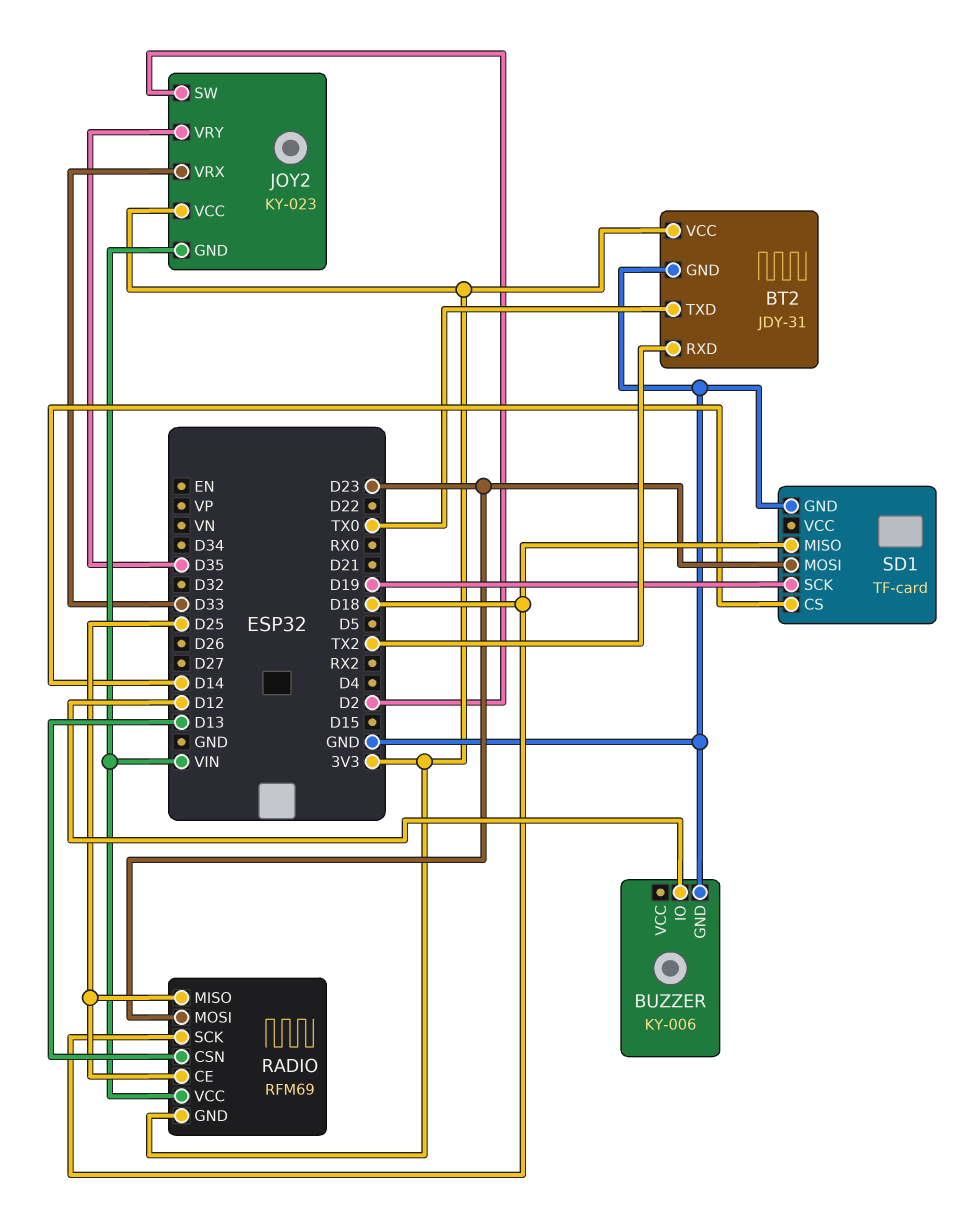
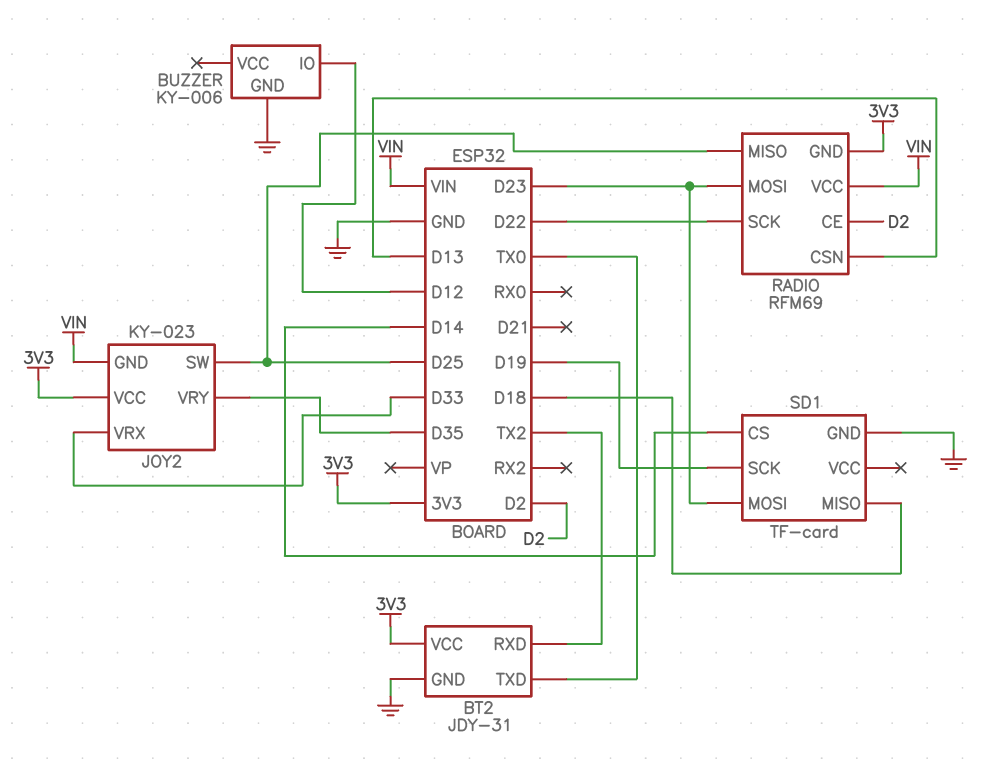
JOY2 pin SW: D2 -> D25
RADIO pin CE: D25 -> D2
RADIO pin SCK: D18 -> D22

